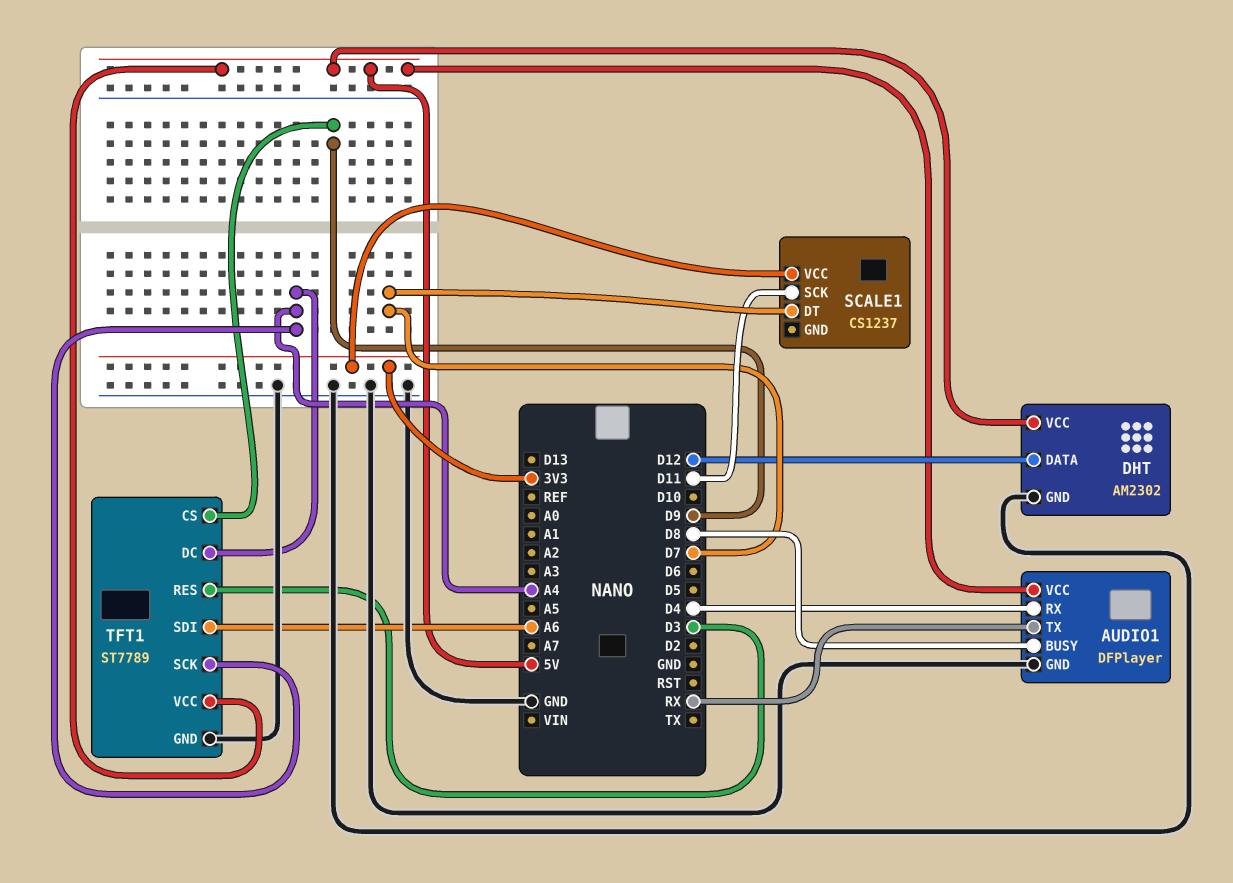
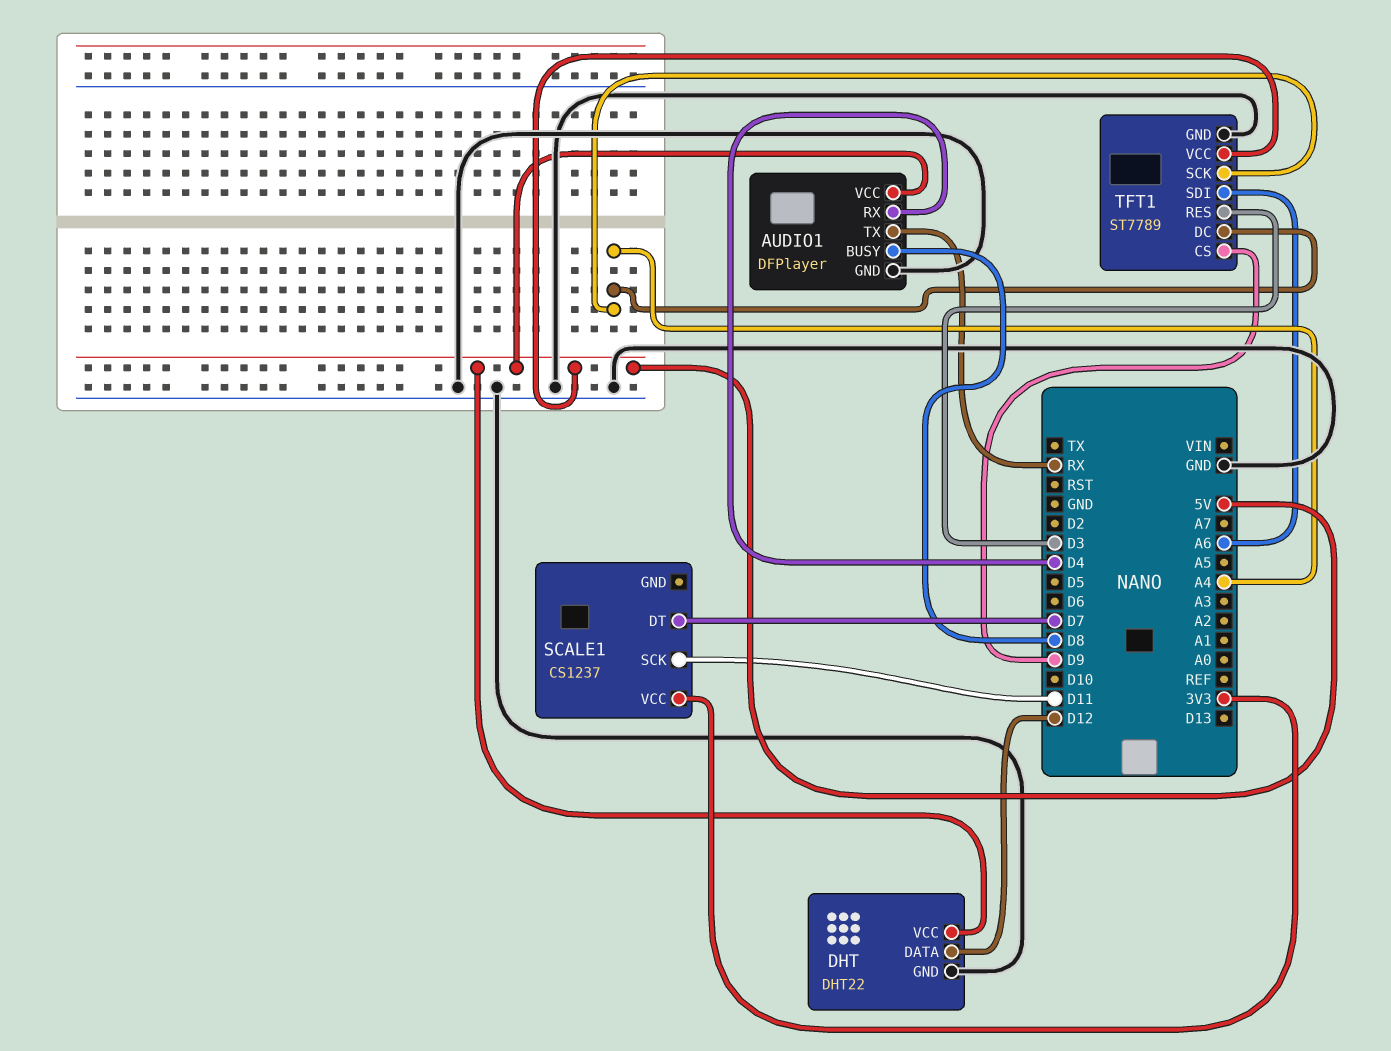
DHT: AM2302 -> DHT22

